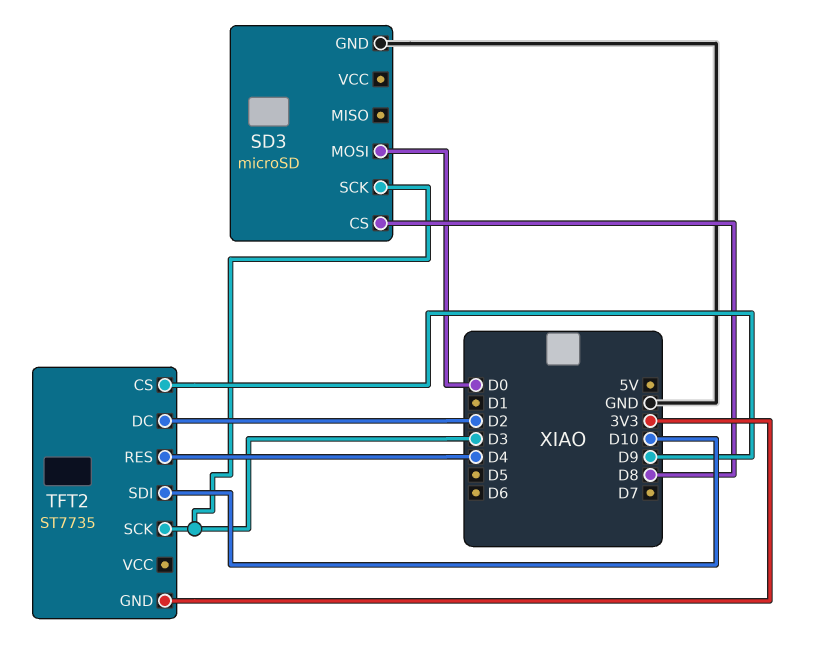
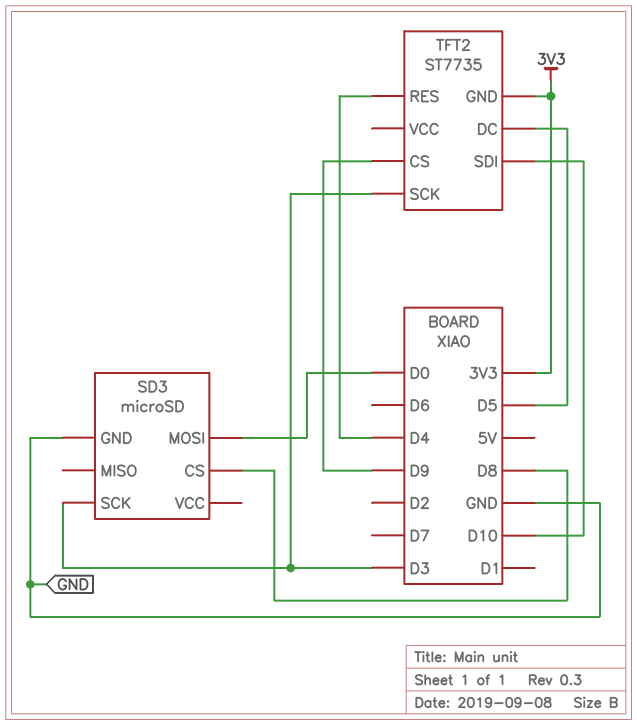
TFT2 pin DC: D2 -> D5

